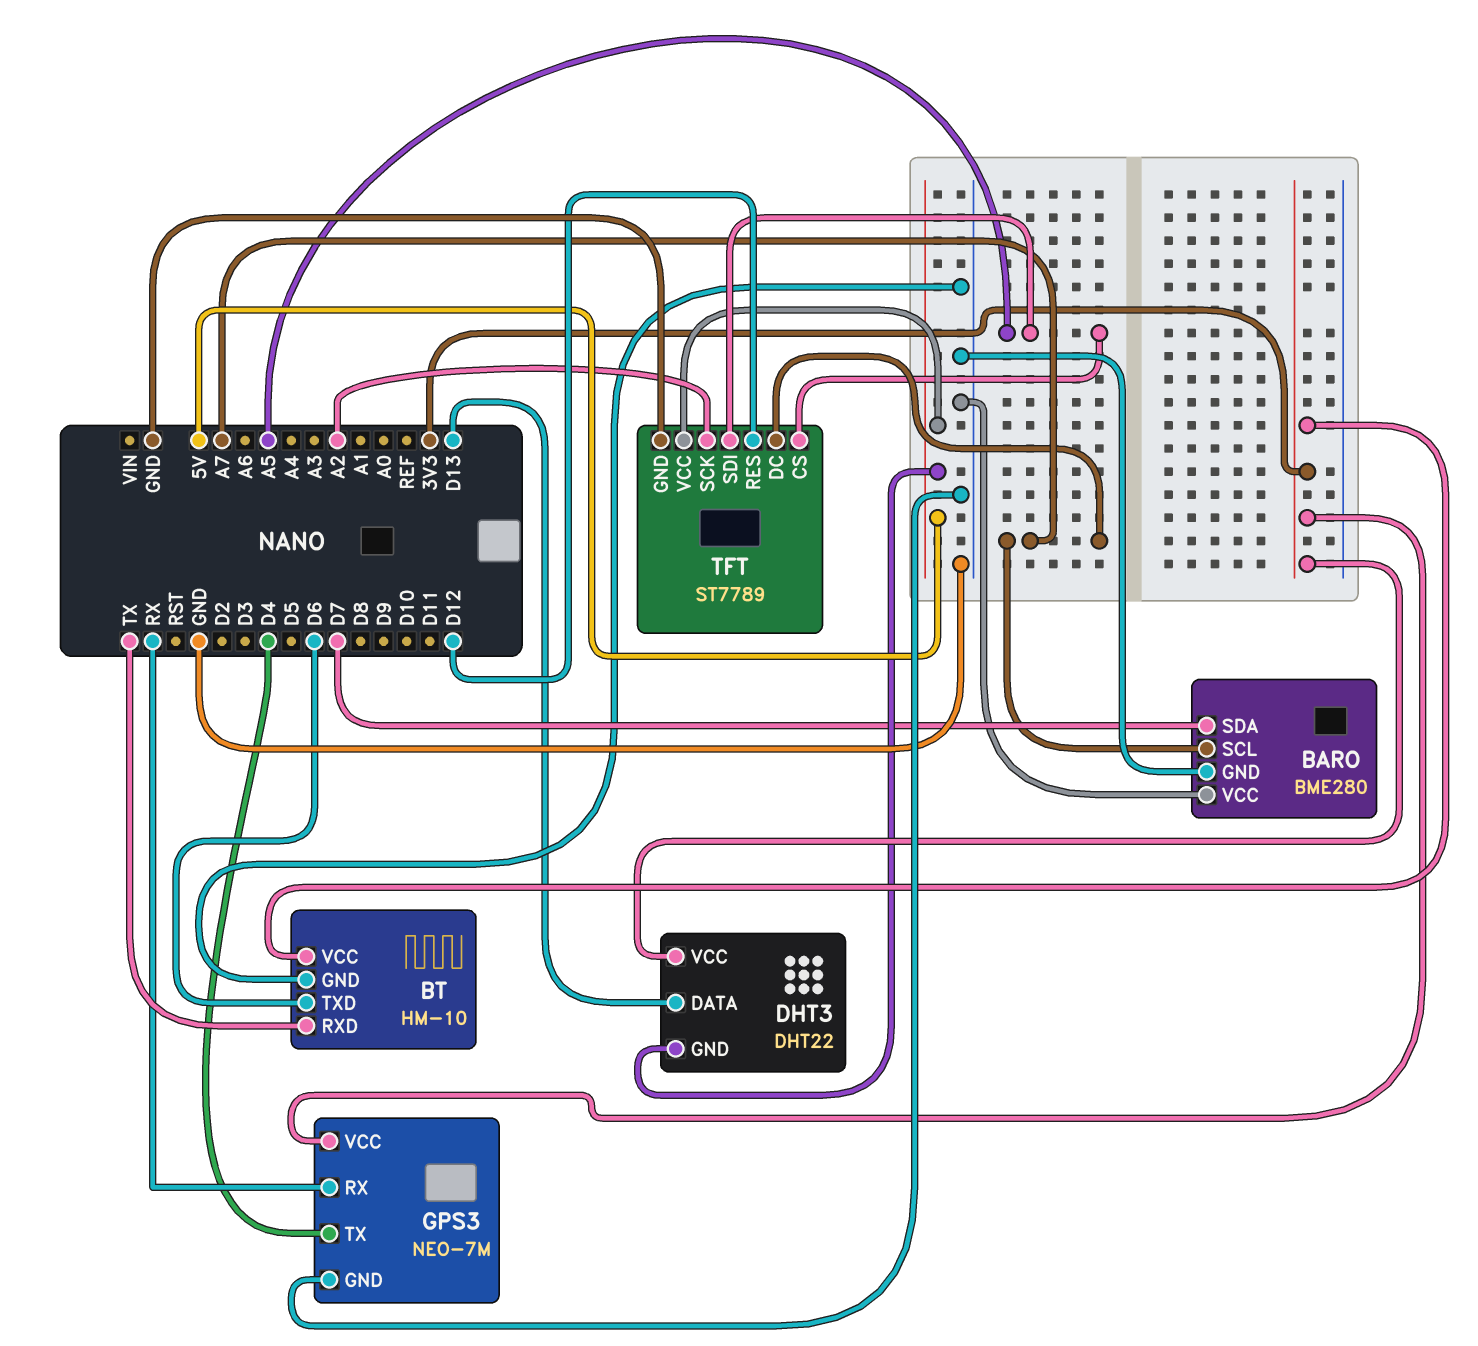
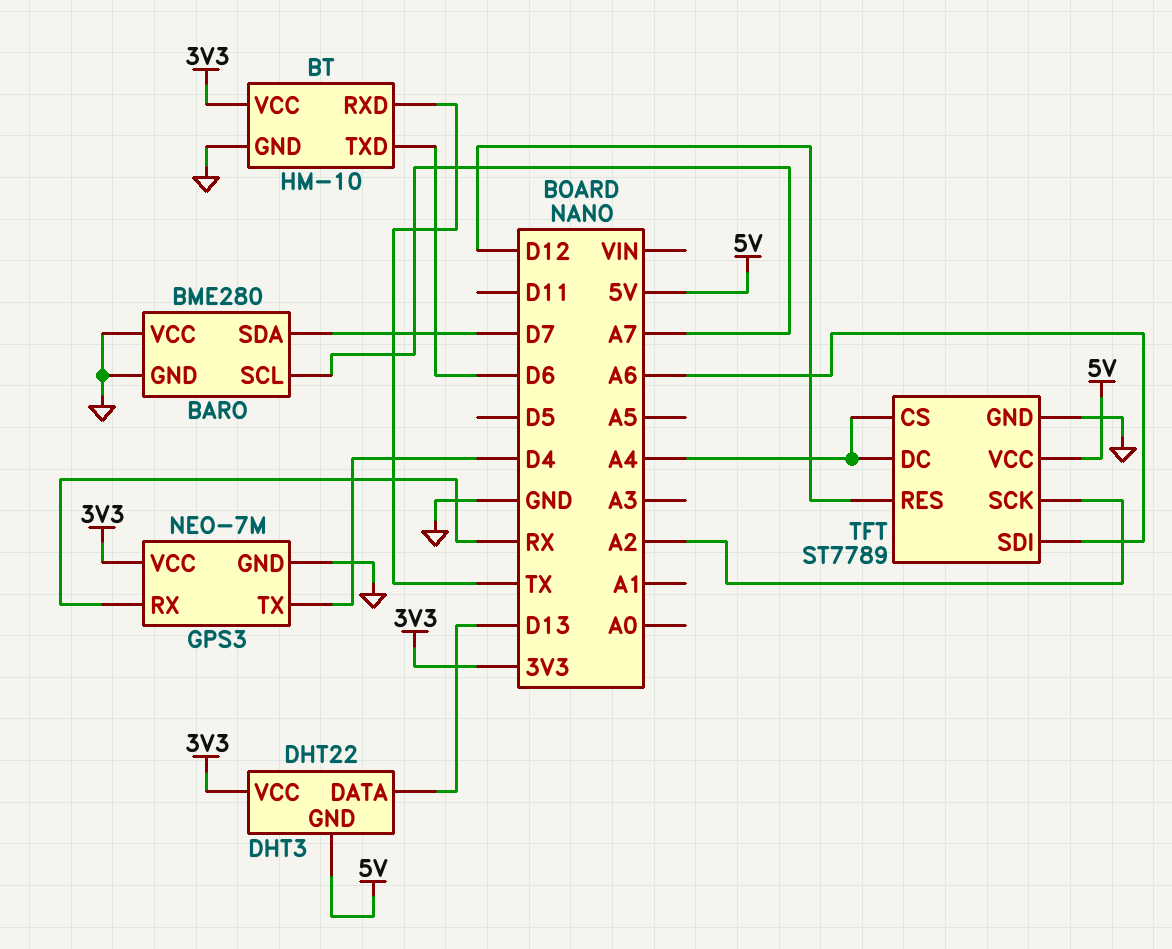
TFT pin CS: A5 -> A4
TFT pin DC: A7 -> A4
TFT pin SDI: A5 -> A6

